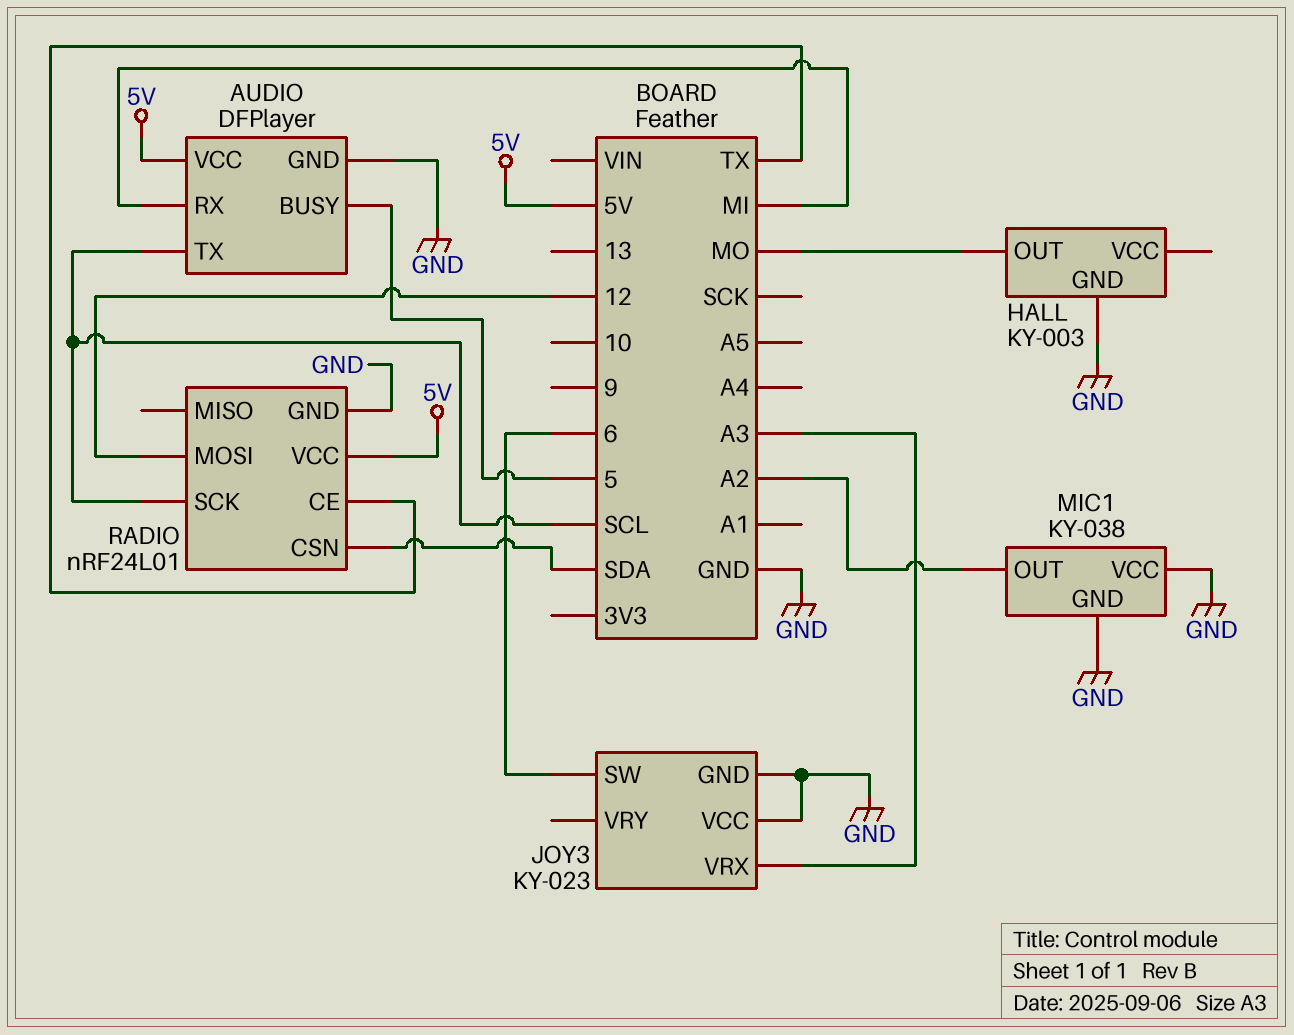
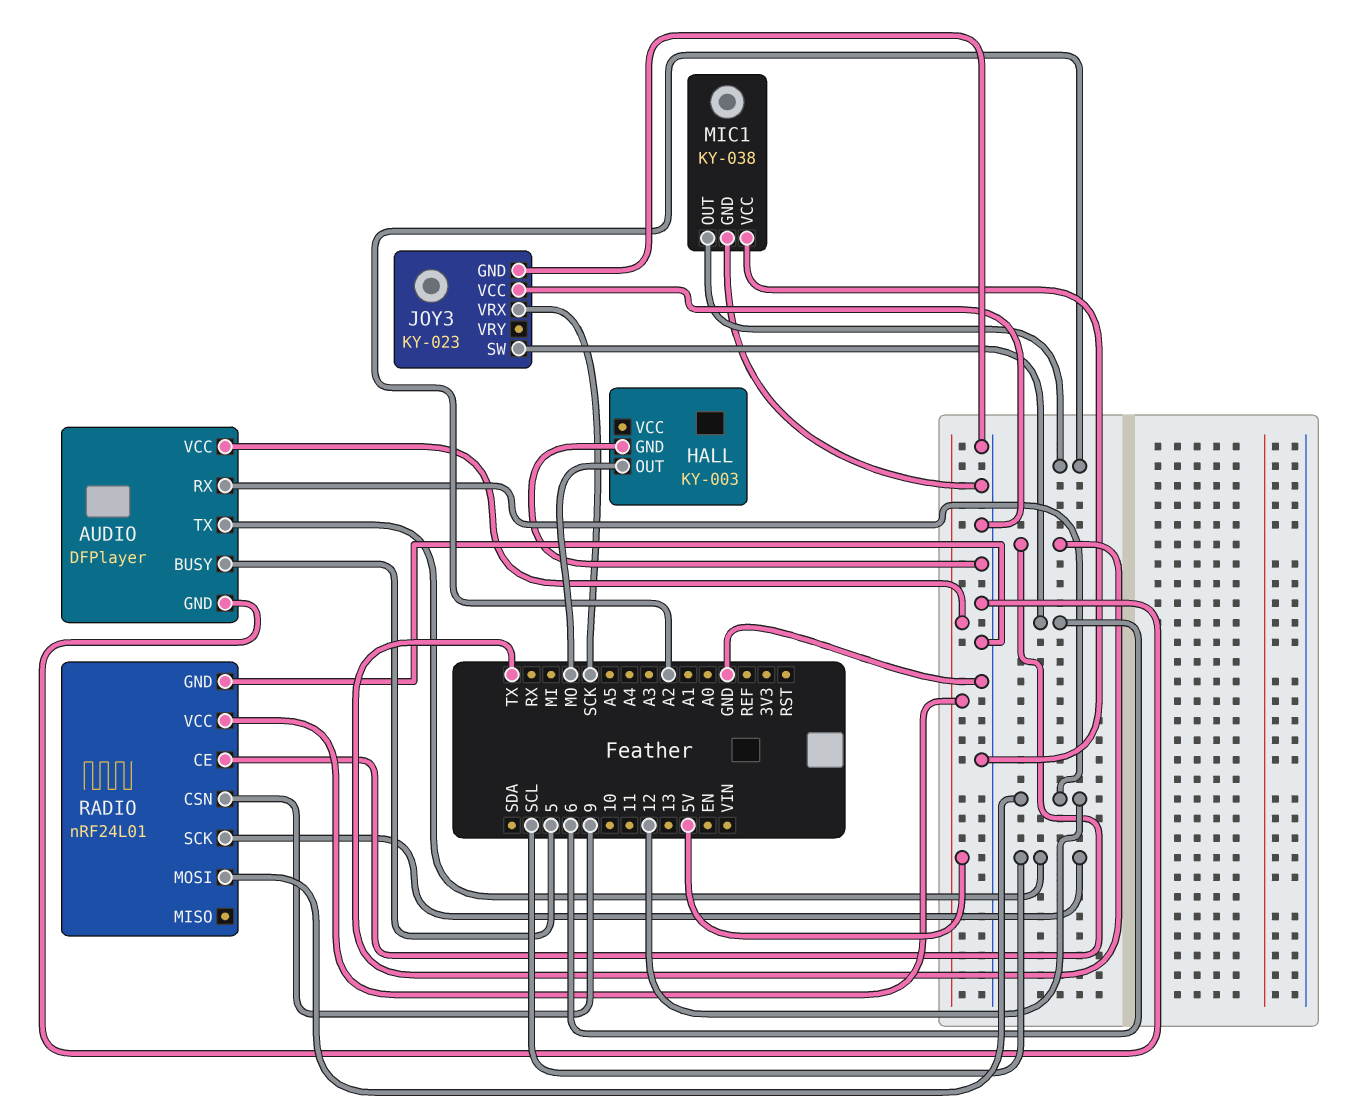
AUDIO pin RX: MI -> 12
JOY3 pin VRX: A3 -> SCK
RADIO pin CSN: SDA -> 9

